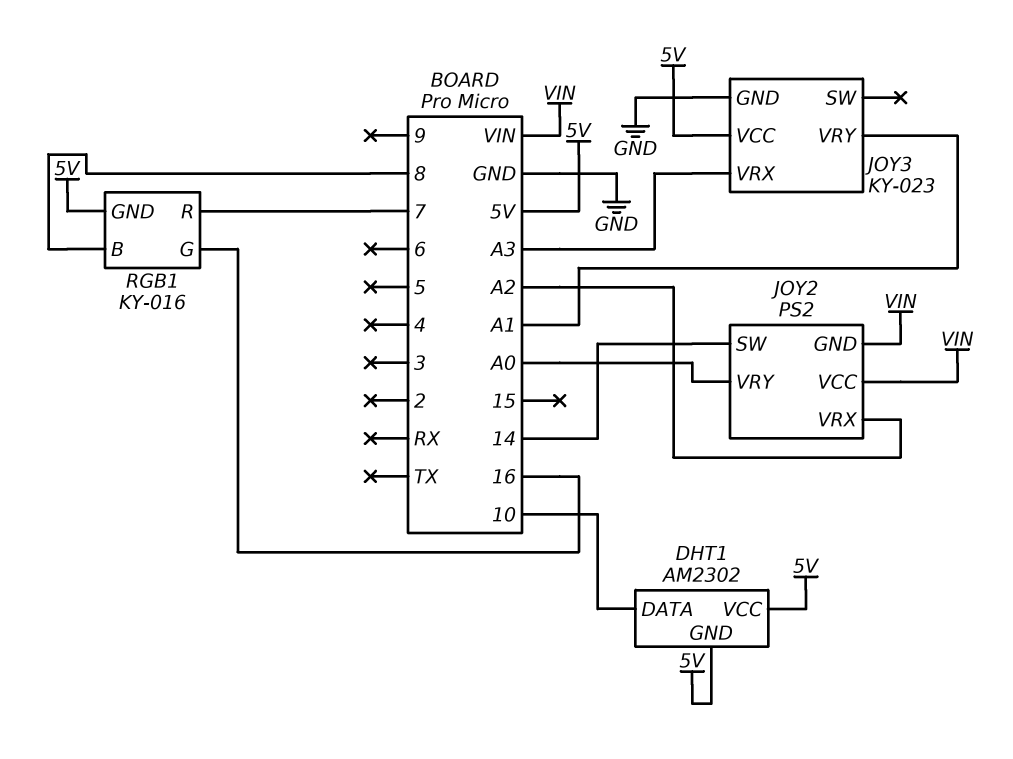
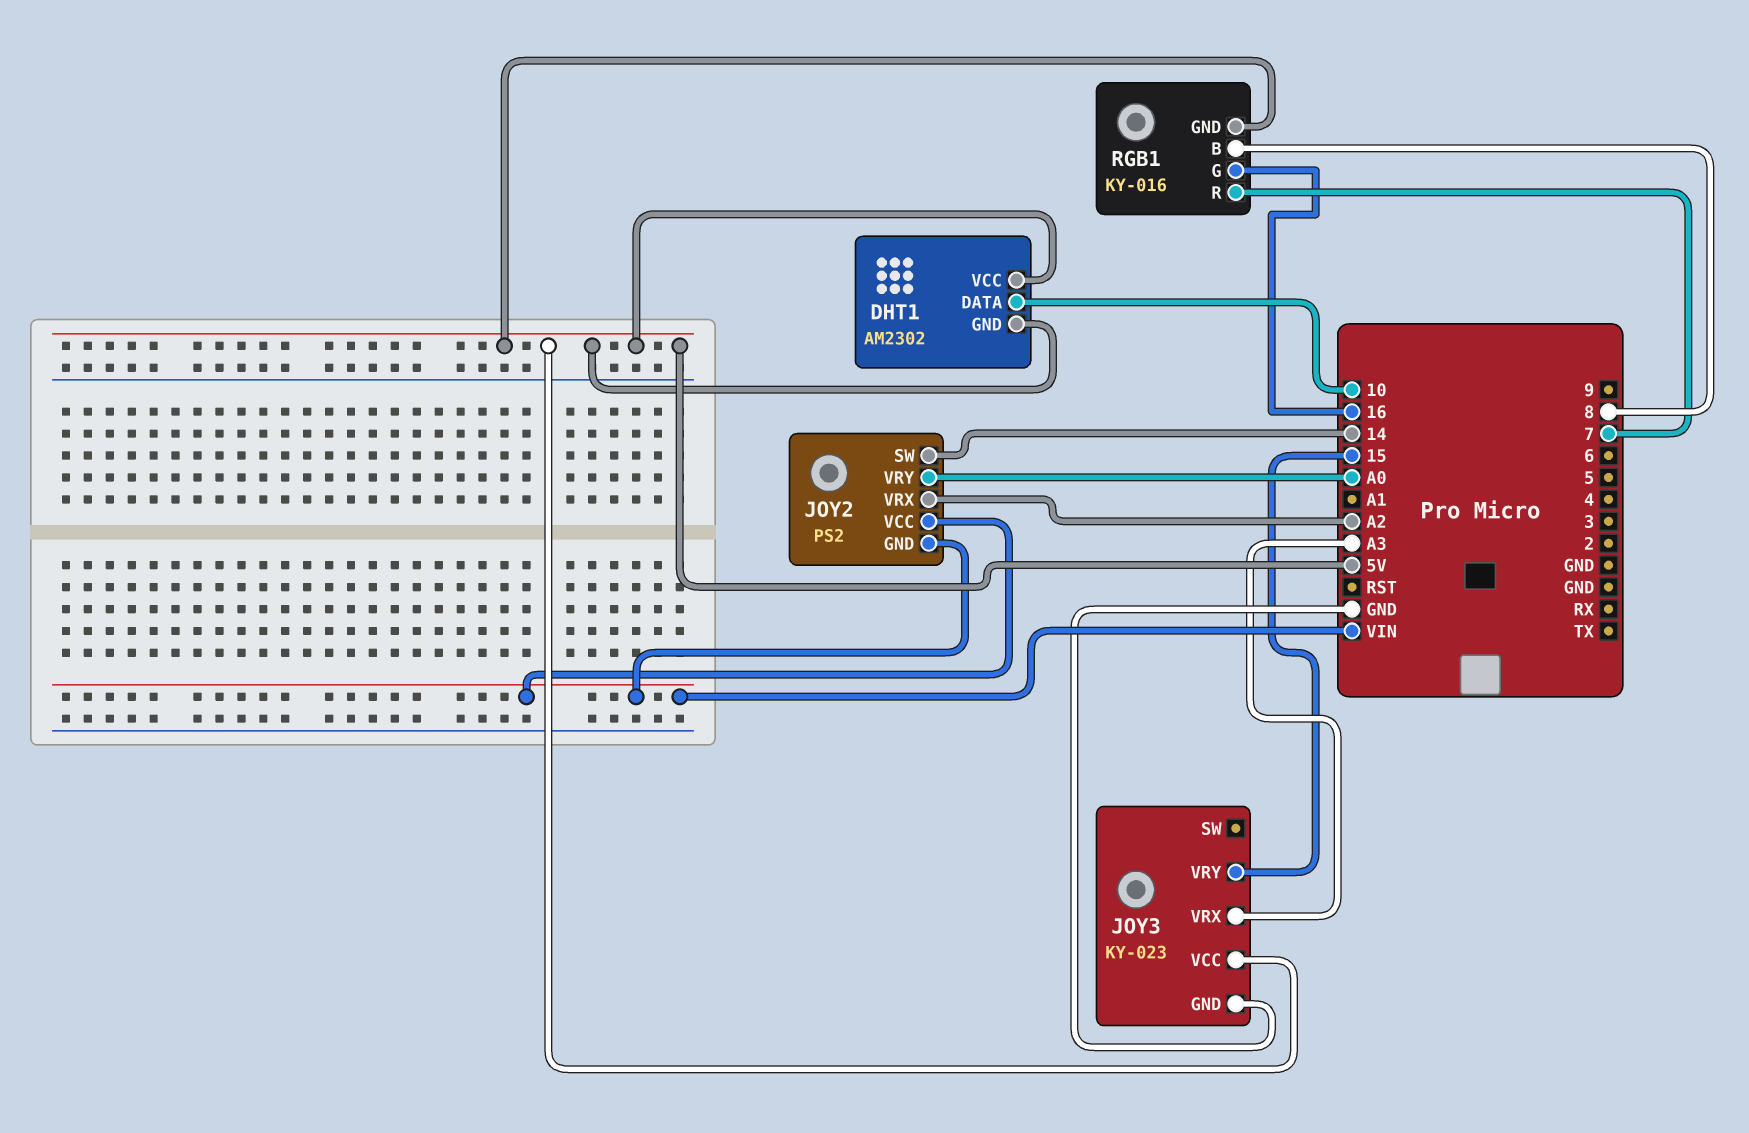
JOY3 pin VRY: A1 -> 15

